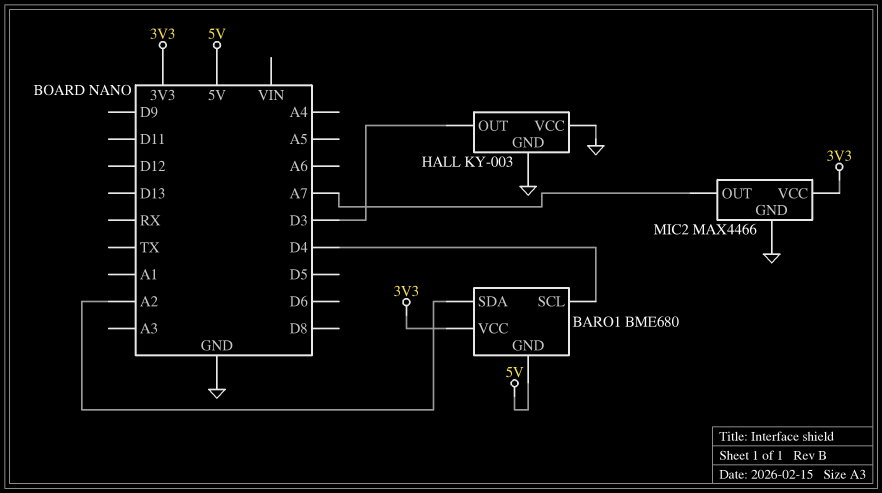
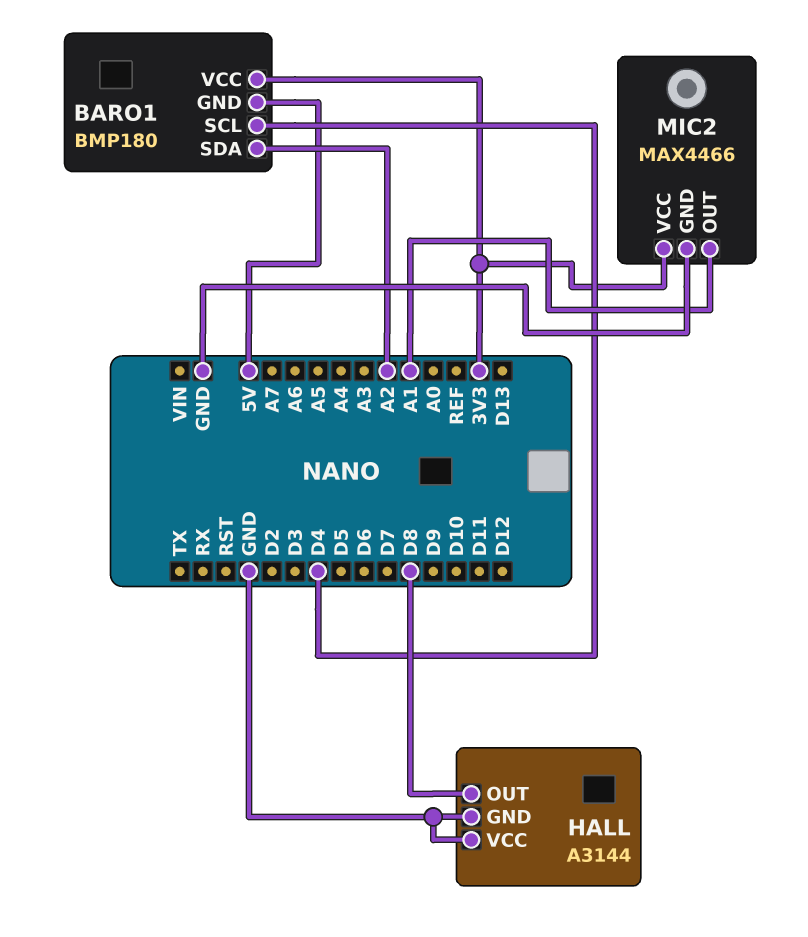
BARO1: BME680 -> BMP180
HALL: KY-003 -> A3144
HALL pin OUT: D3 -> D8
MIC2 pin OUT: A7 -> A1

